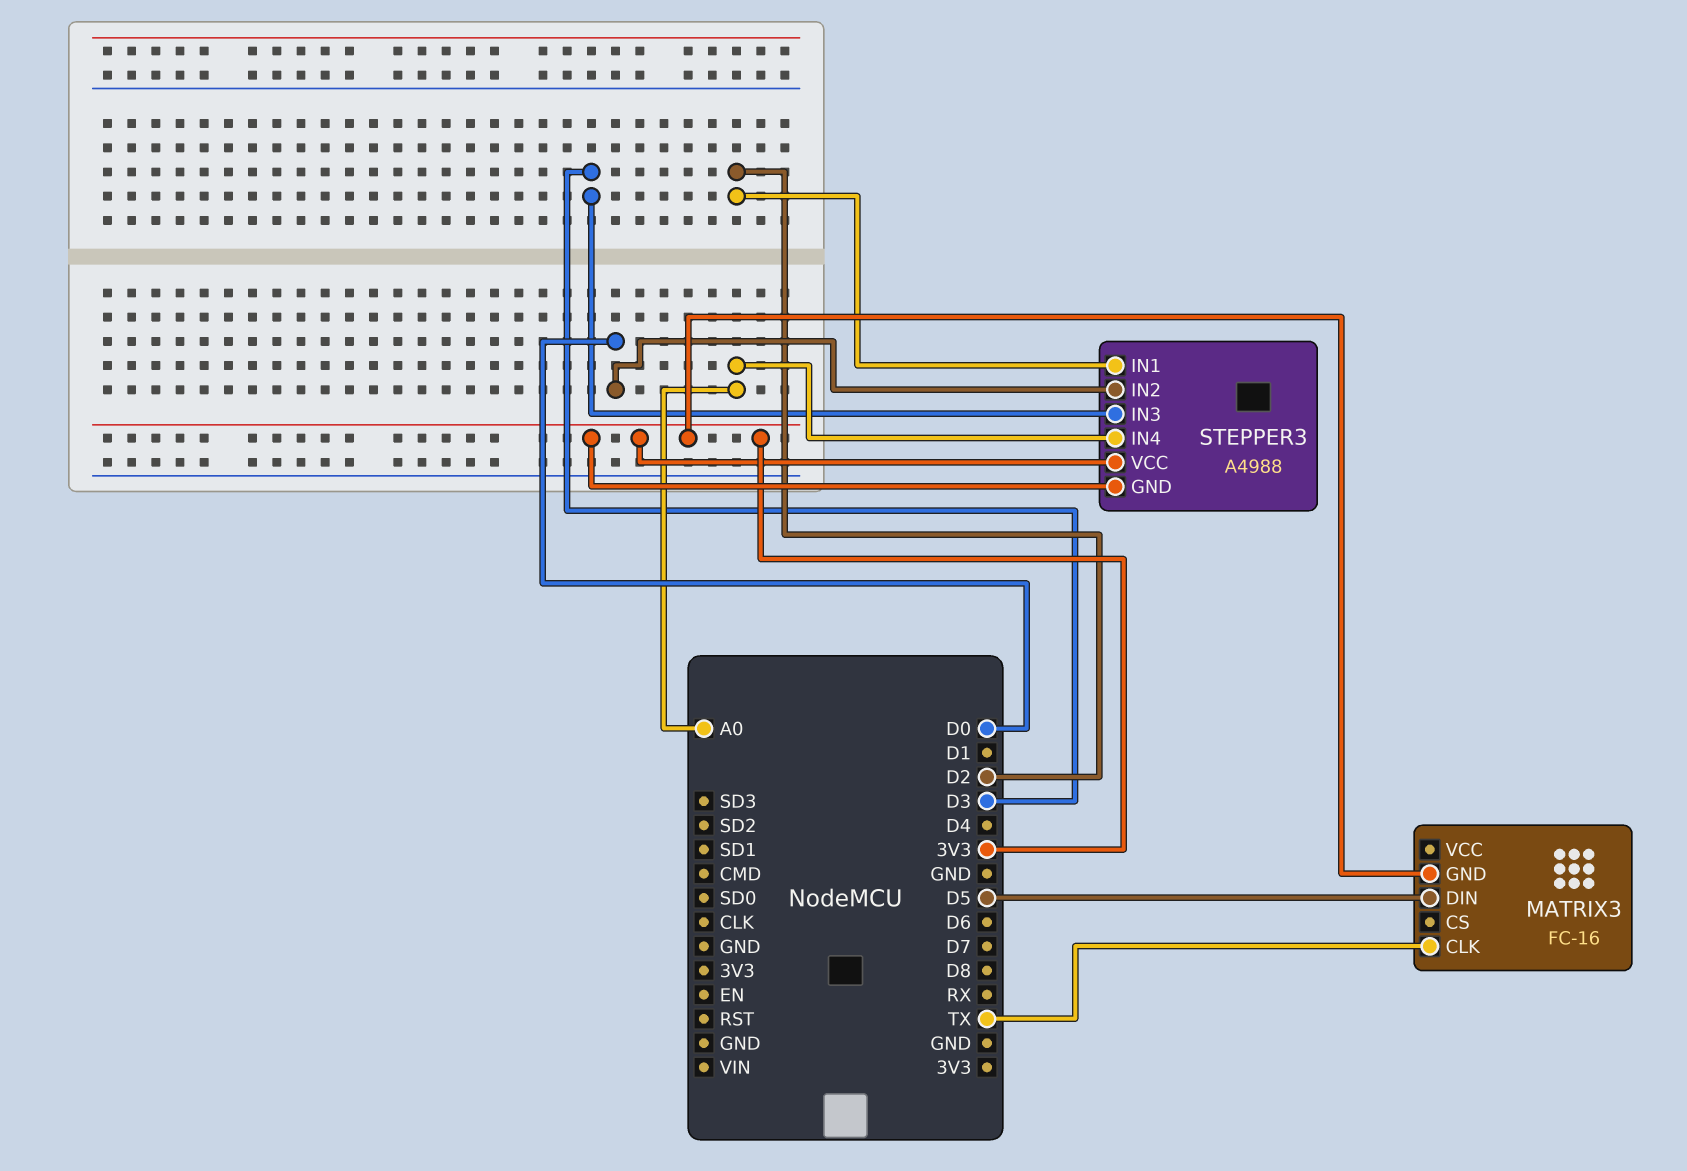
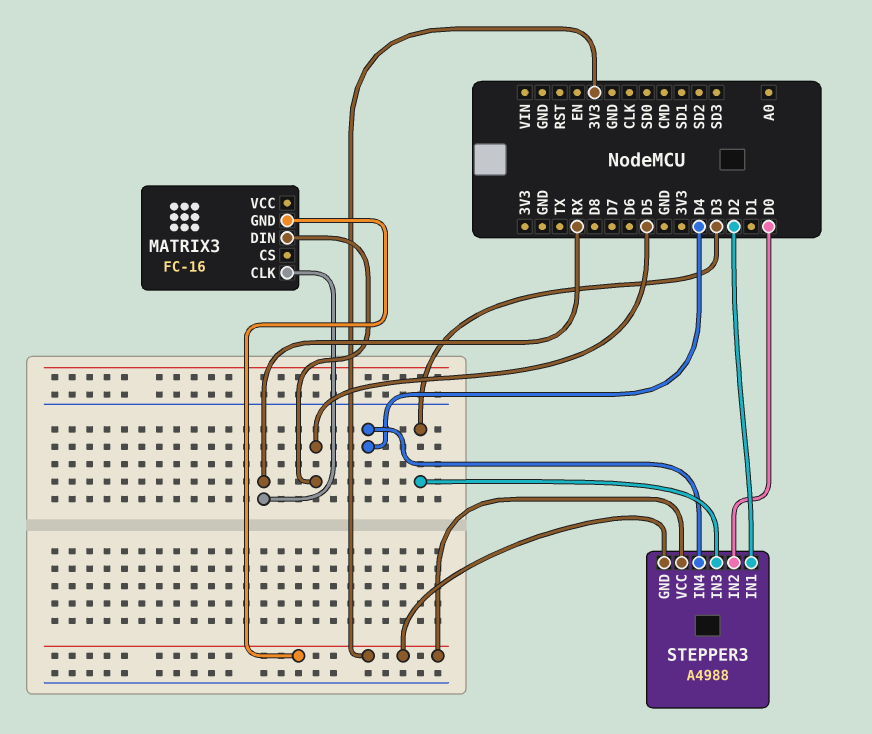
MATRIX3 pin CLK: TX -> RX
STEPPER3 pin IN4: A0 -> D4

